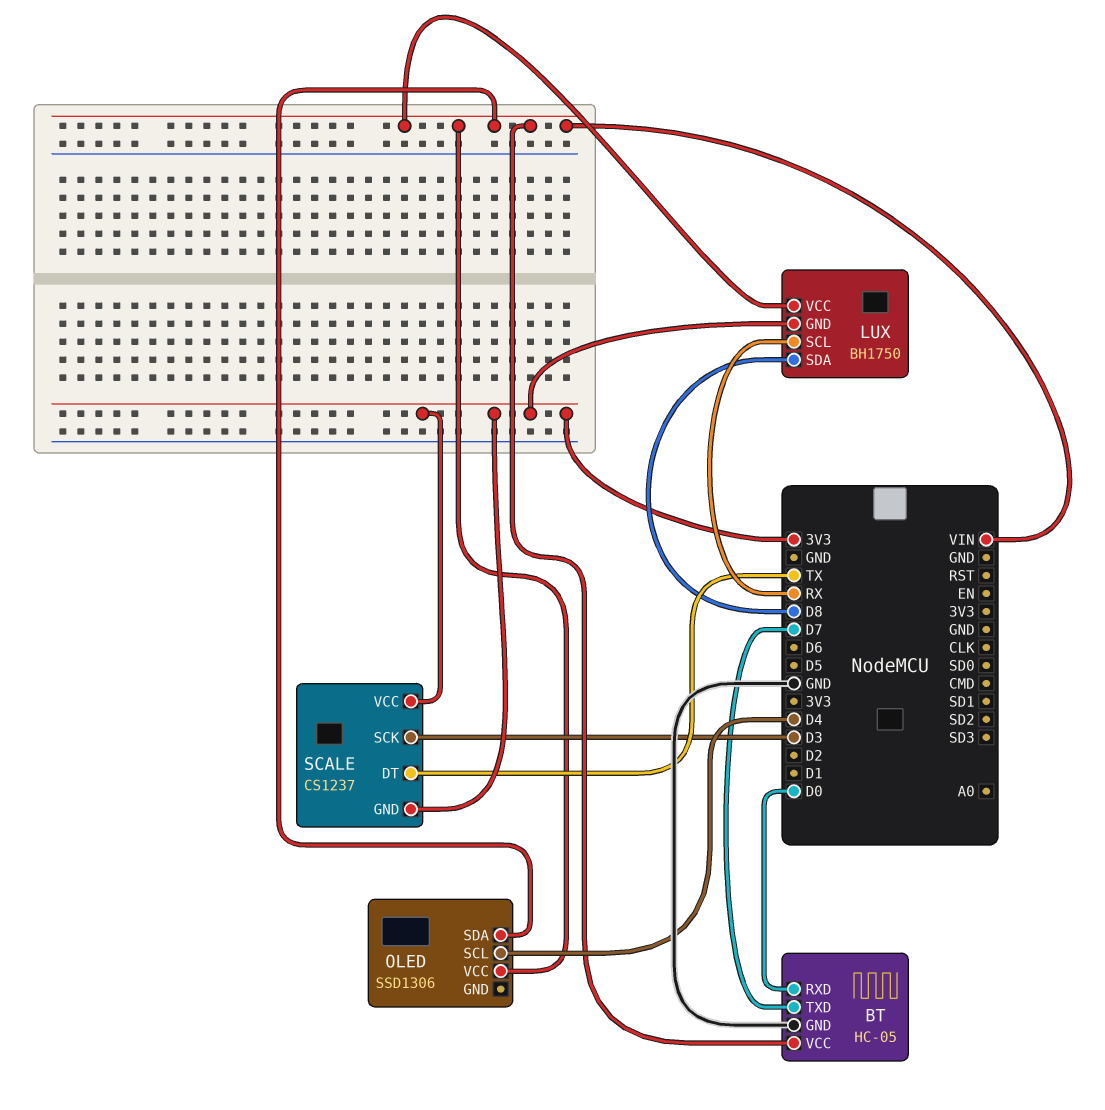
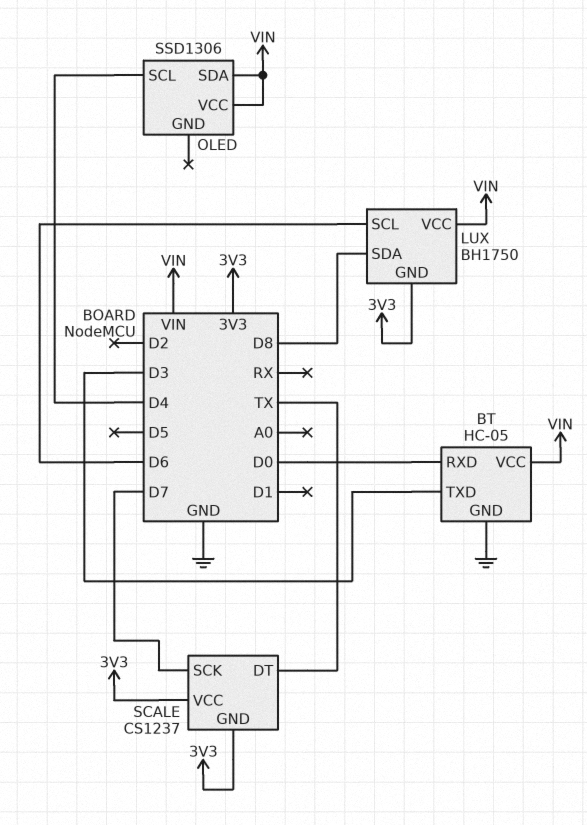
BT pin TXD: D7 -> D3
LUX pin SCL: RX -> D6
SCALE pin SCK: D3 -> D7

